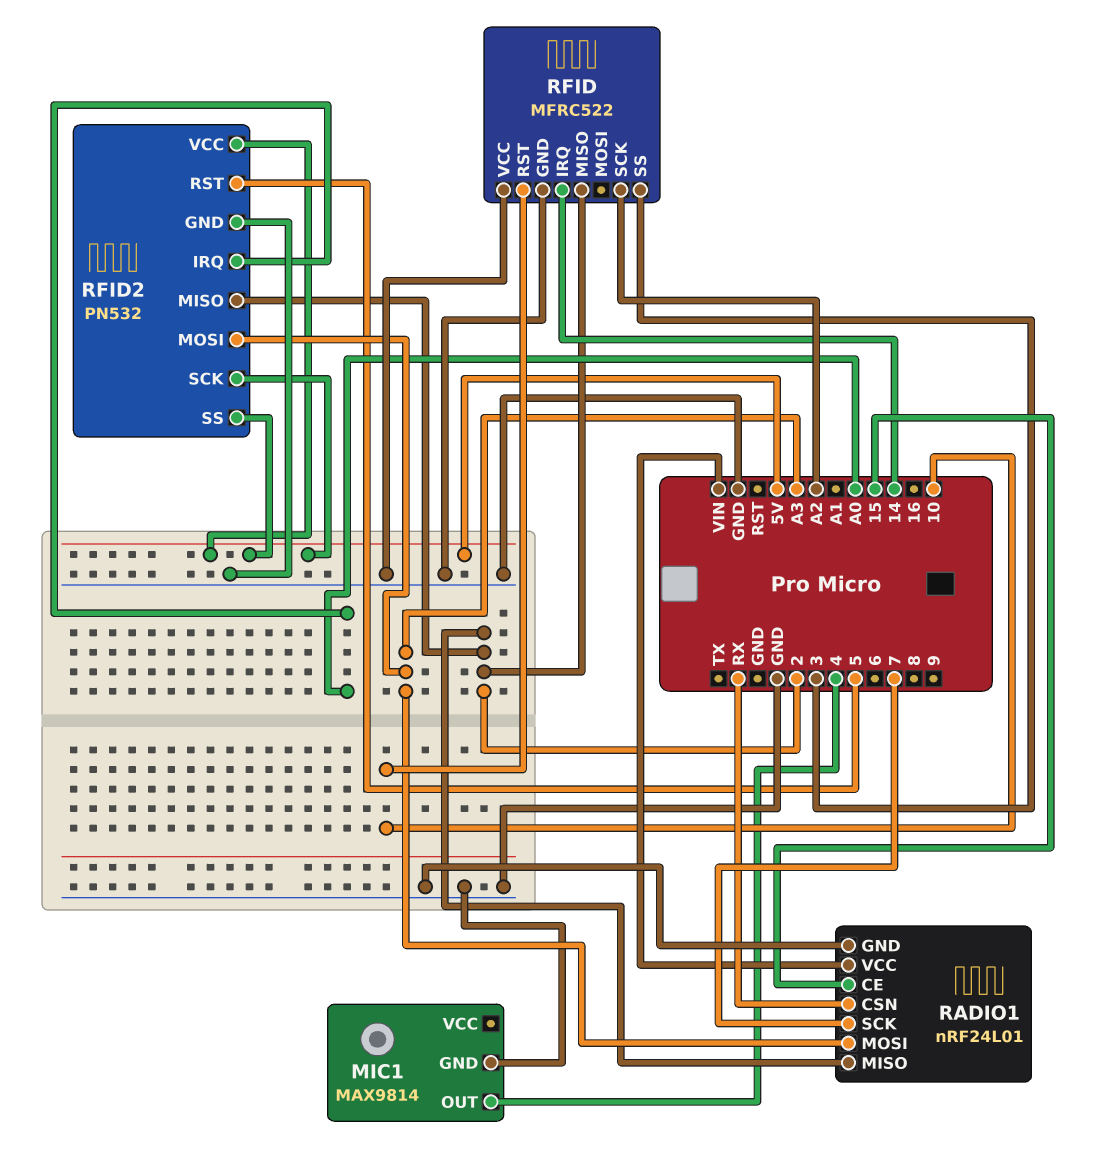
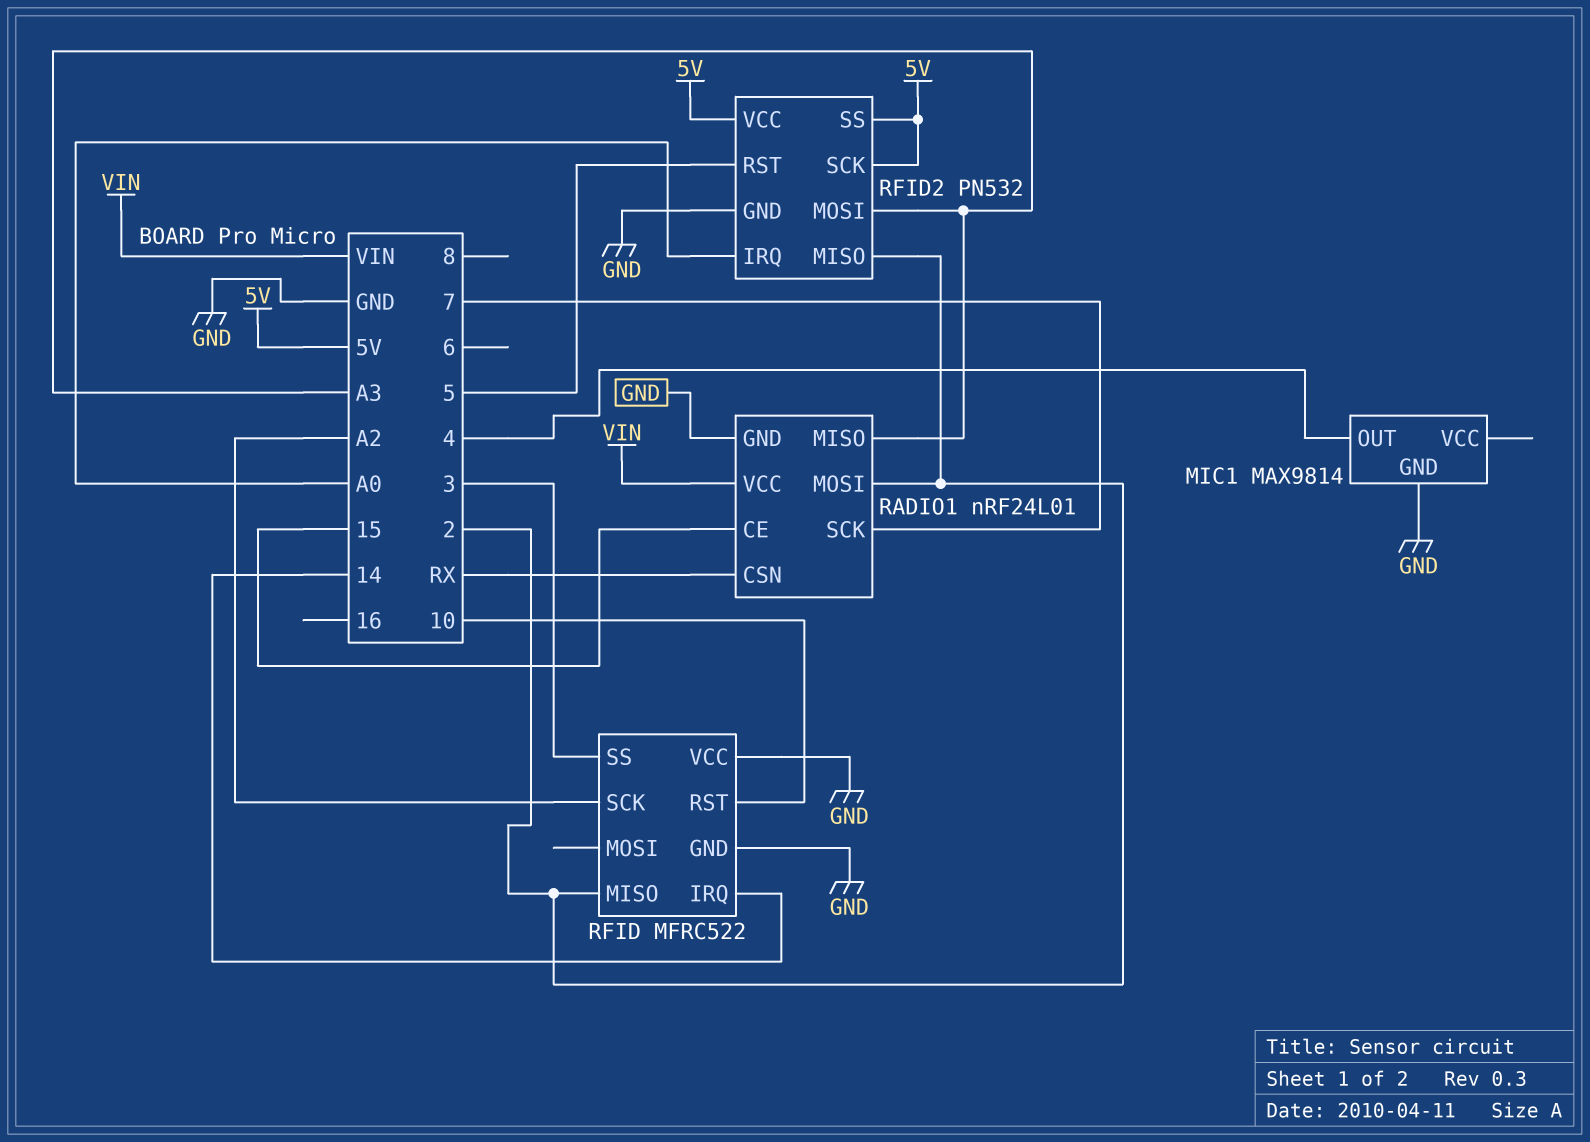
RADIO1 pin MISO: 2 -> A3
RADIO1 pin MOSI: A3 -> 2

